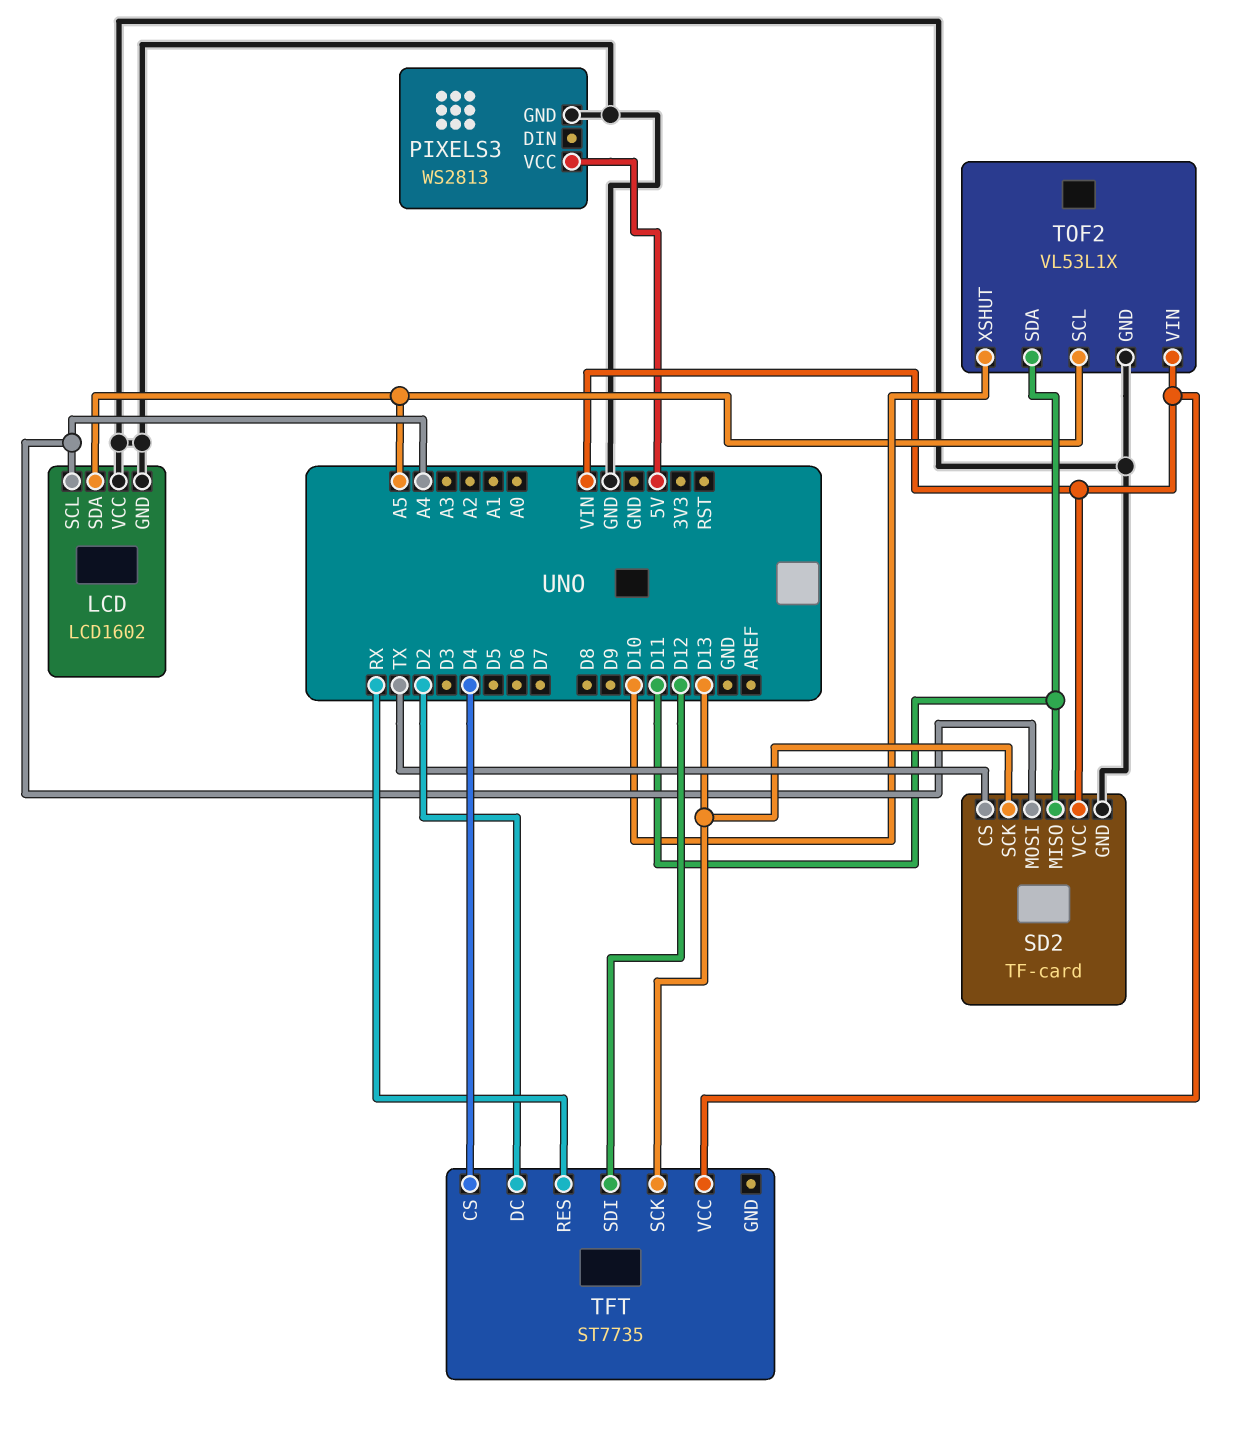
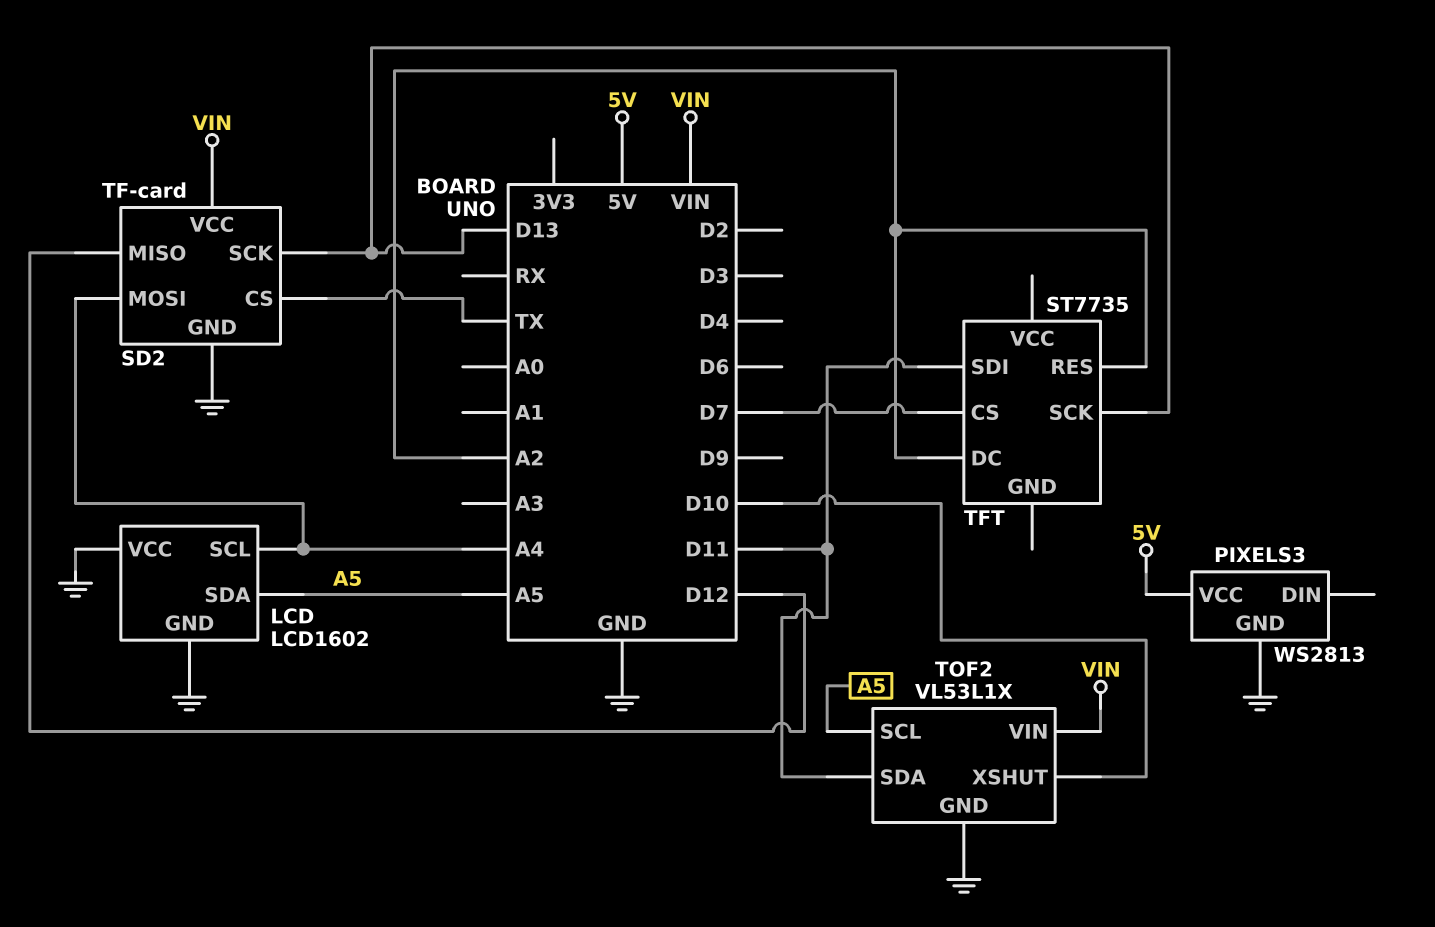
SD2 pin MISO: D11 -> D12
TFT pin CS: D4 -> D7
TFT pin DC: D2 -> A2
TFT pin RES: RX -> A2
TFT pin SDI: D12 -> D11
TFT pin VCC: VIN -> none

